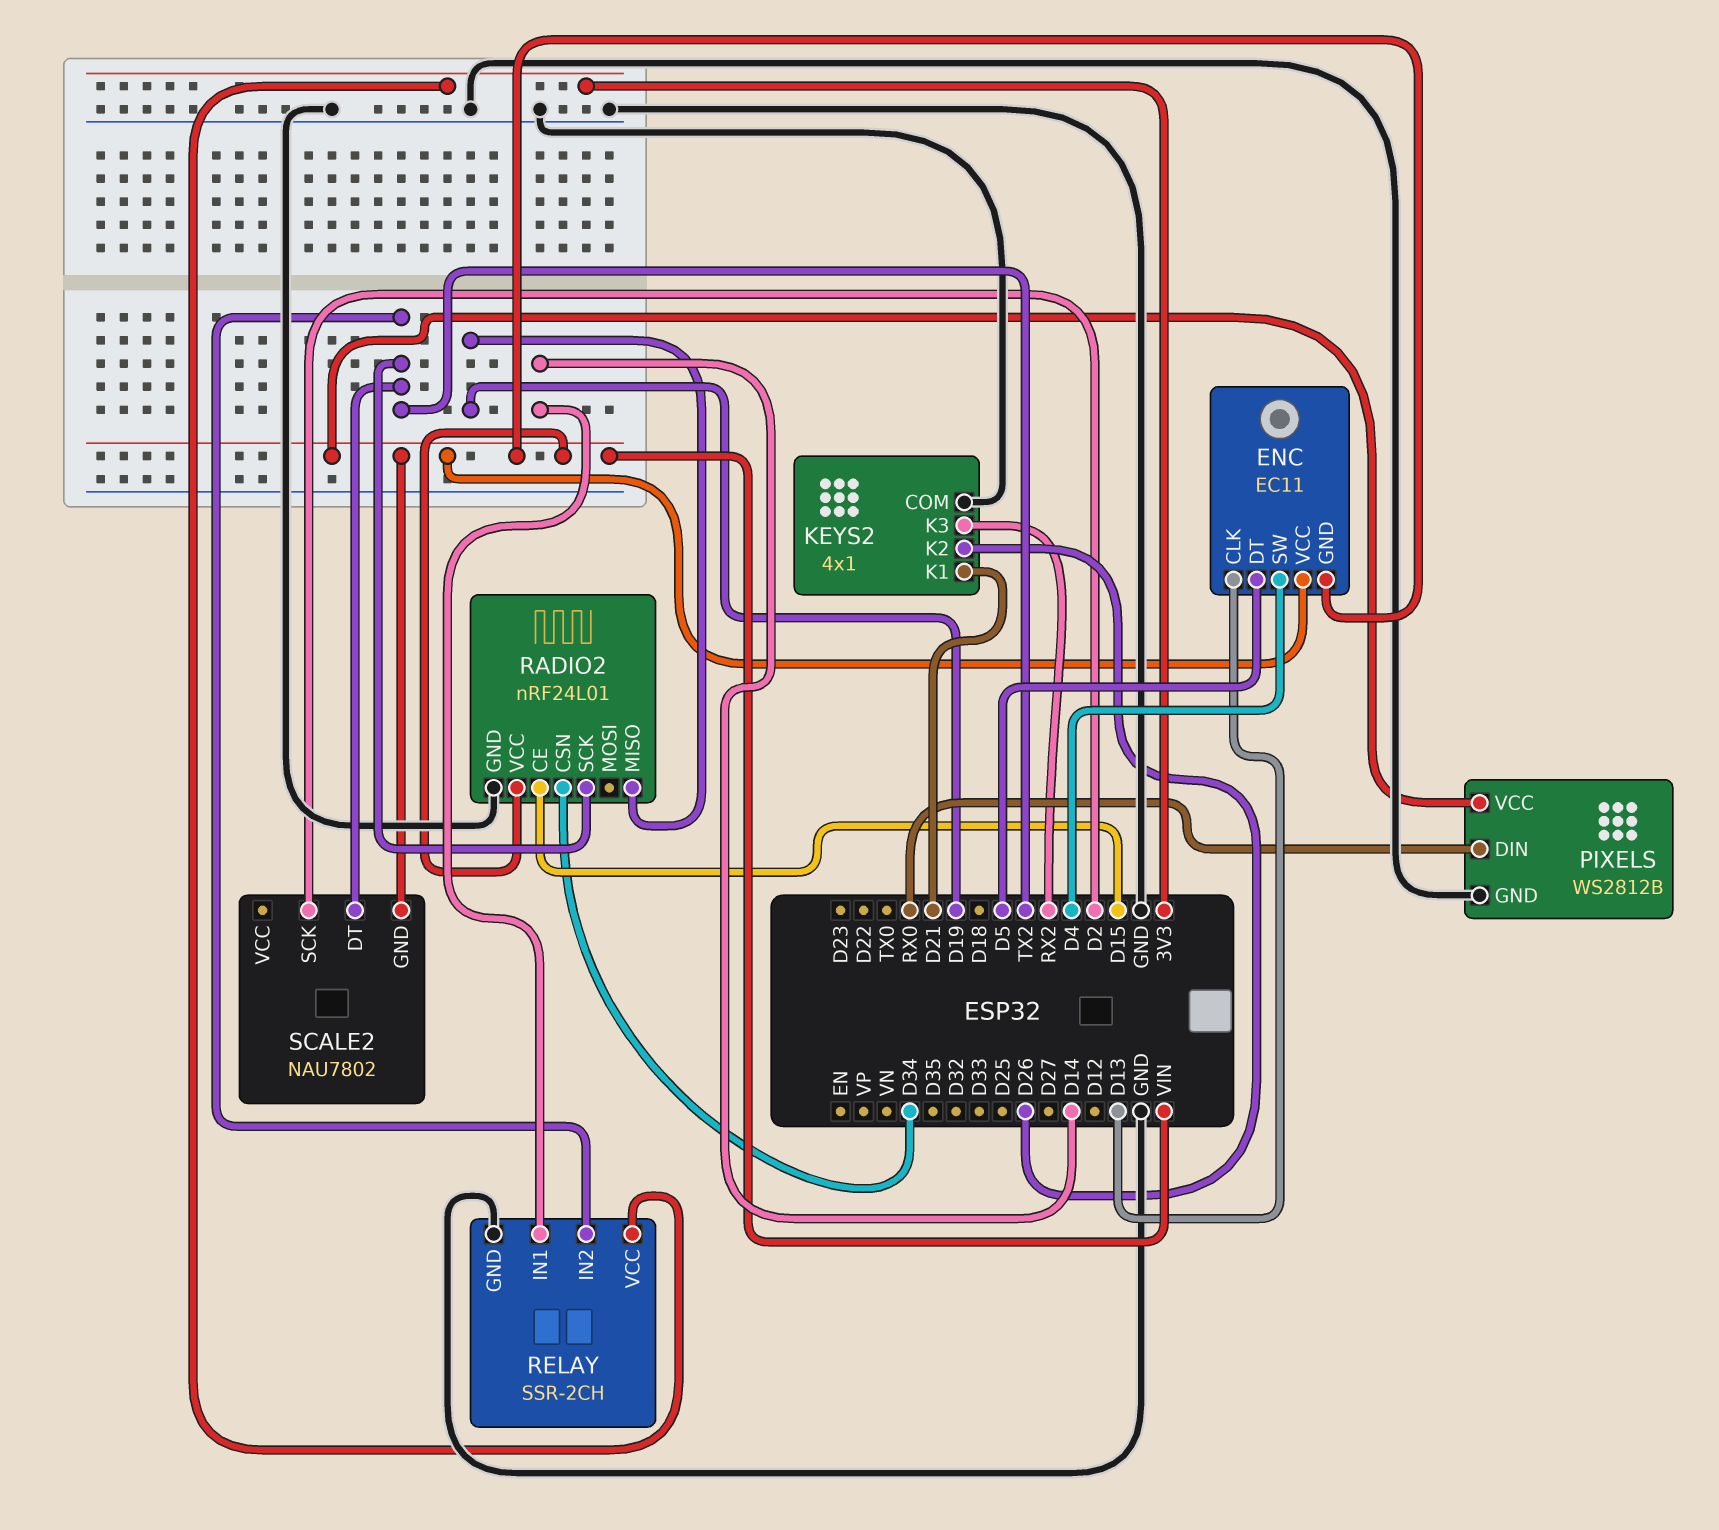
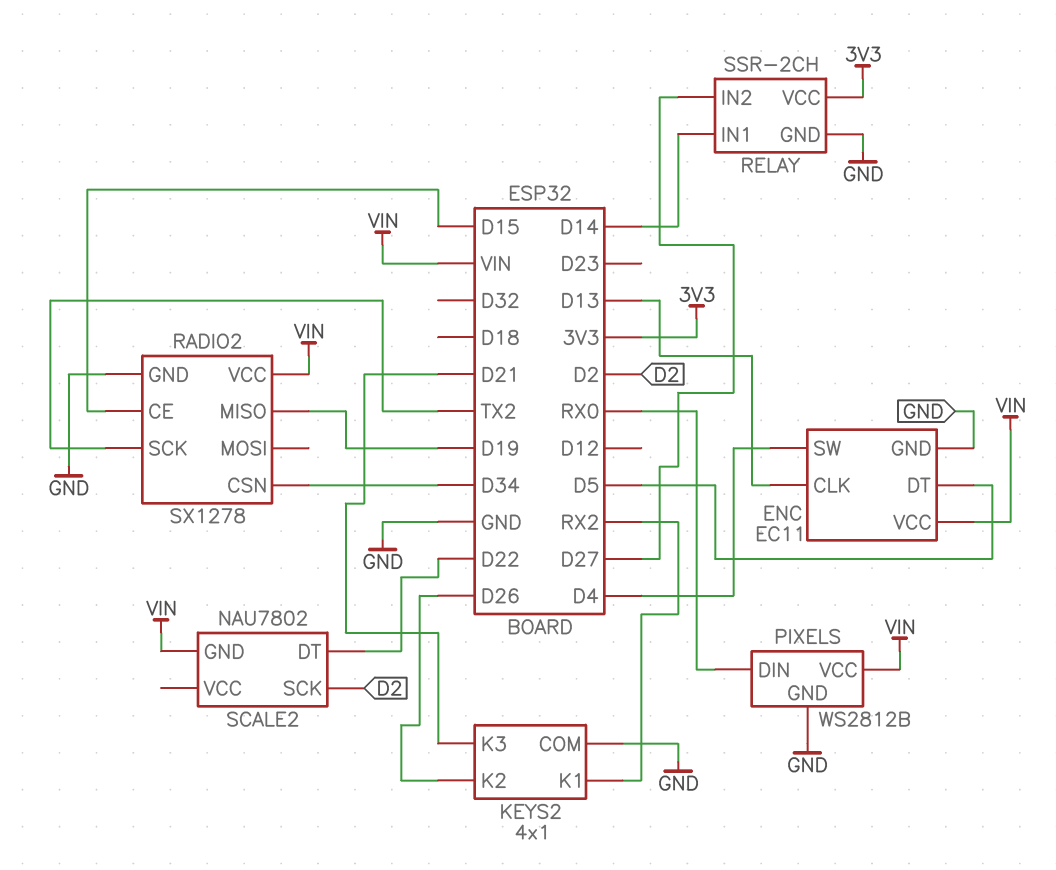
ENC pin GND: VIN -> GND
KEYS2 pin K1: D21 -> RX2
KEYS2 pin K3: RX2 -> D21
RADIO2: nRF24L01 -> SX1278
RELAY pin IN2: TX2 -> D27
SCALE2 pin DT: TX2 -> D22

